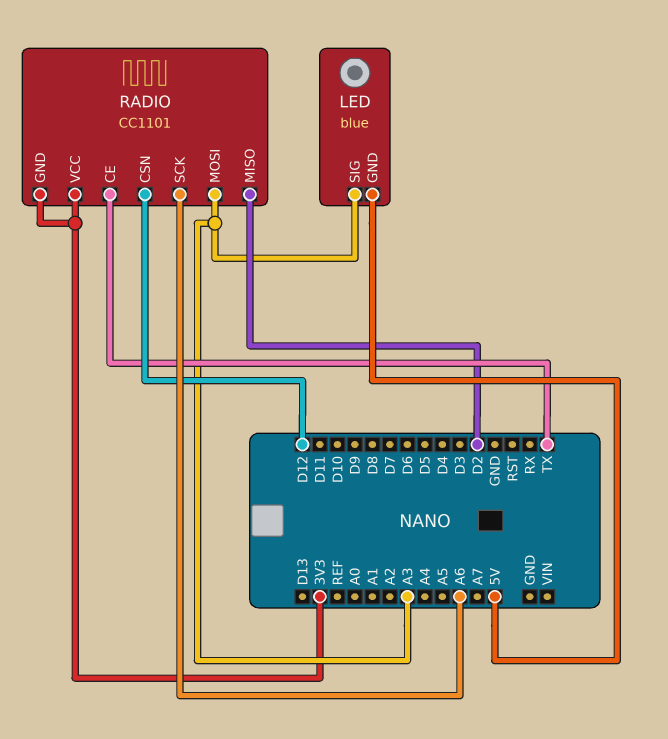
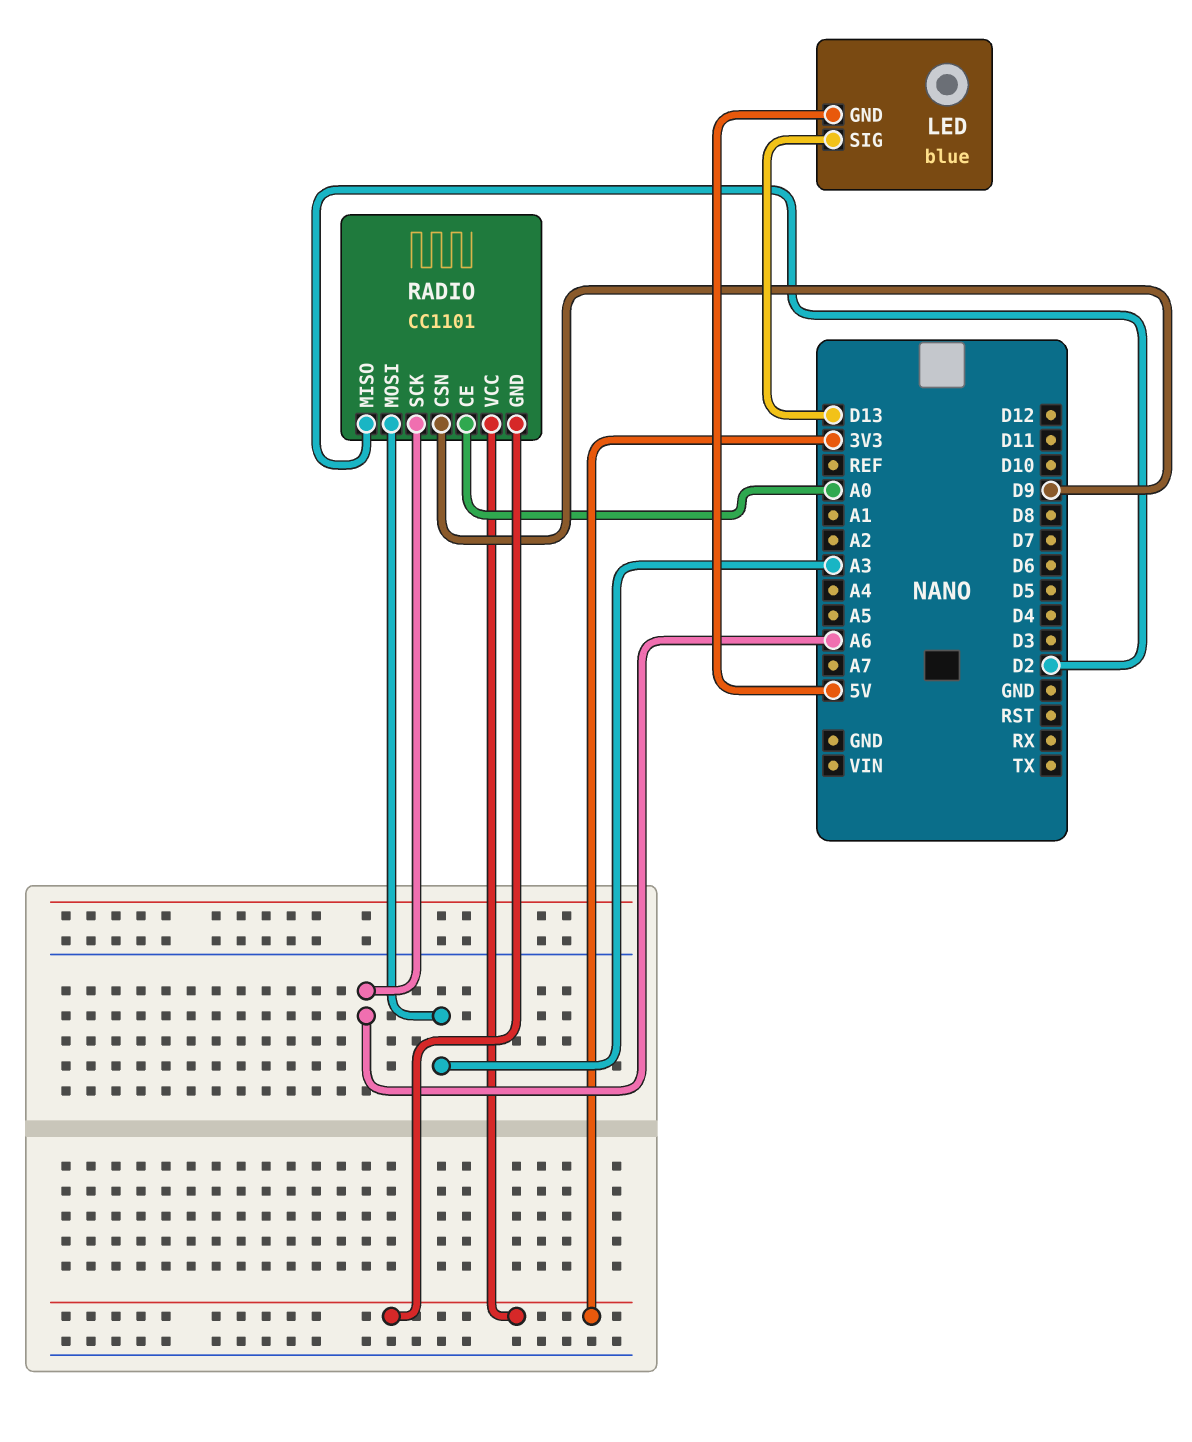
LED pin SIG: A3 -> D13
RADIO pin CE: TX -> A0
RADIO pin CSN: D12 -> D9

